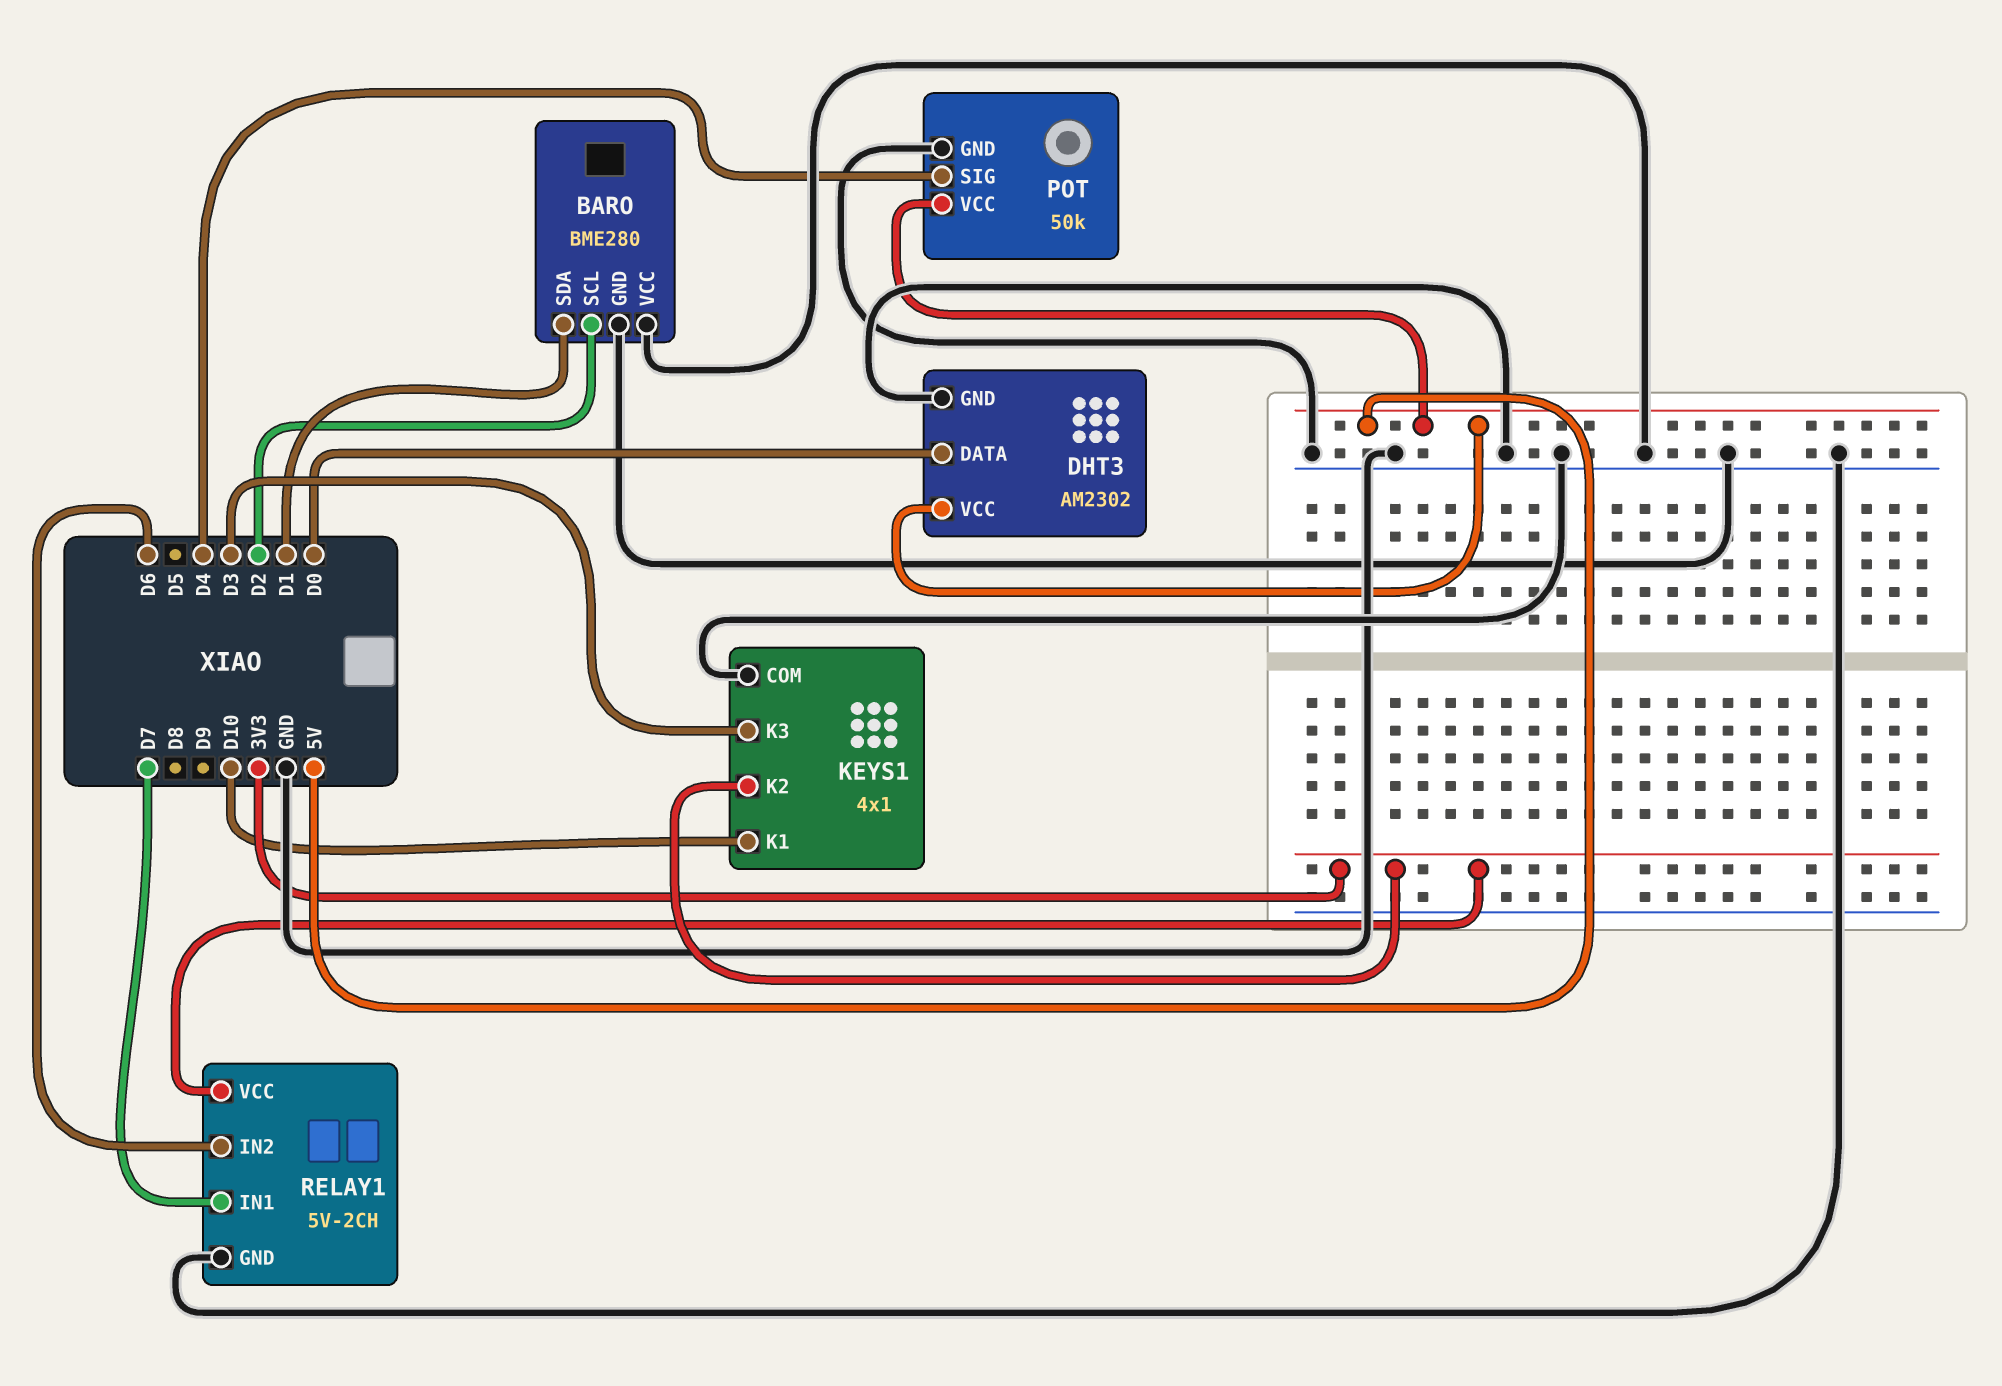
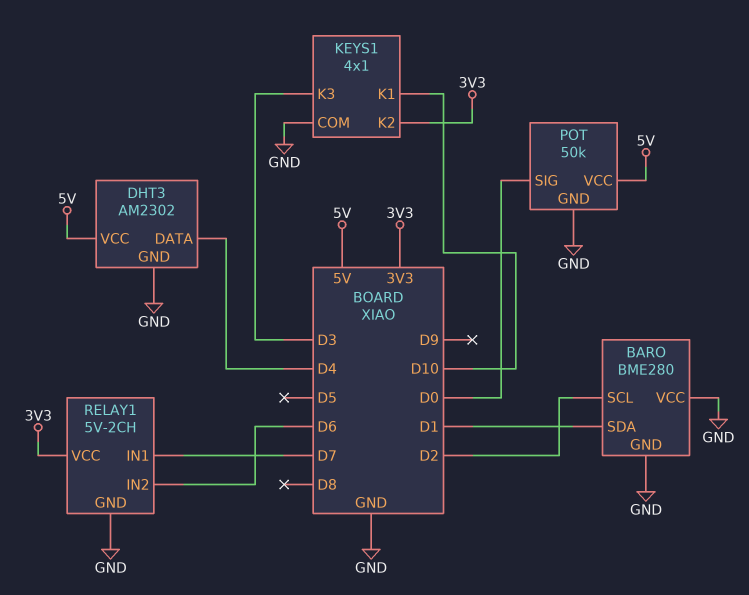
DHT3 pin DATA: D0 -> D4
POT pin SIG: D4 -> D0

